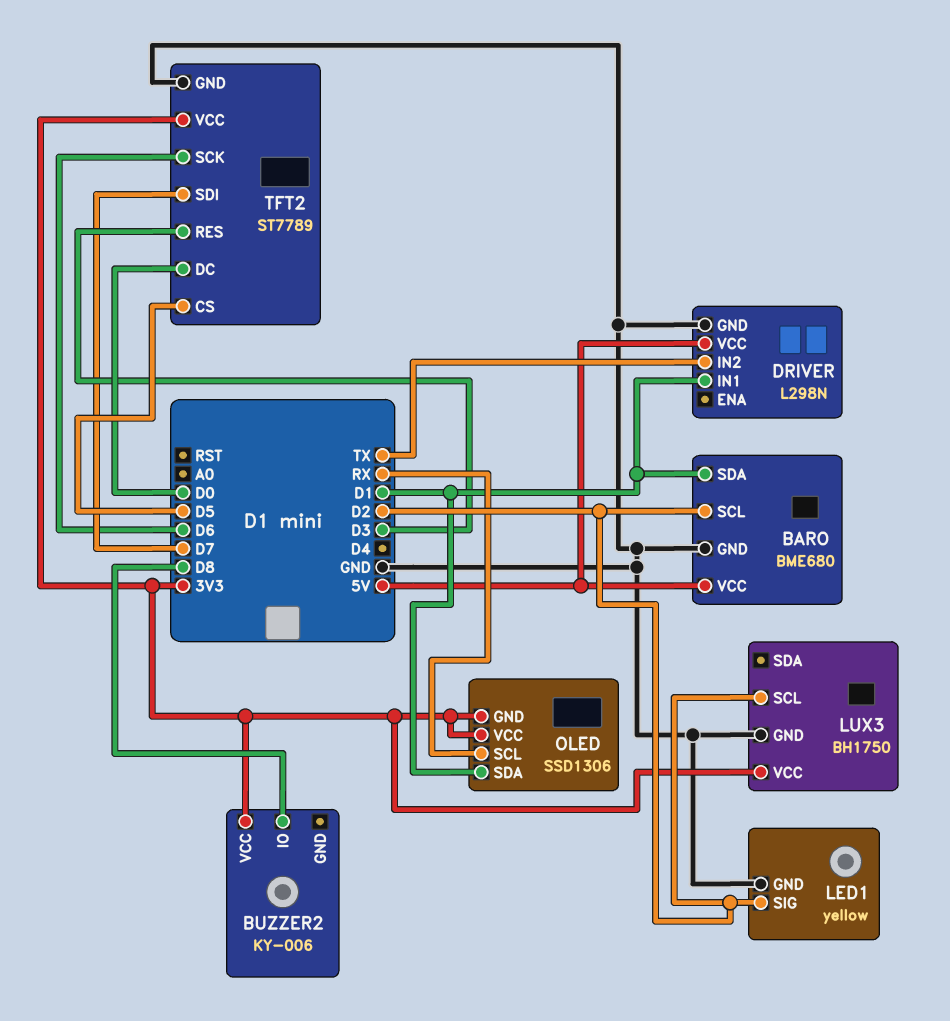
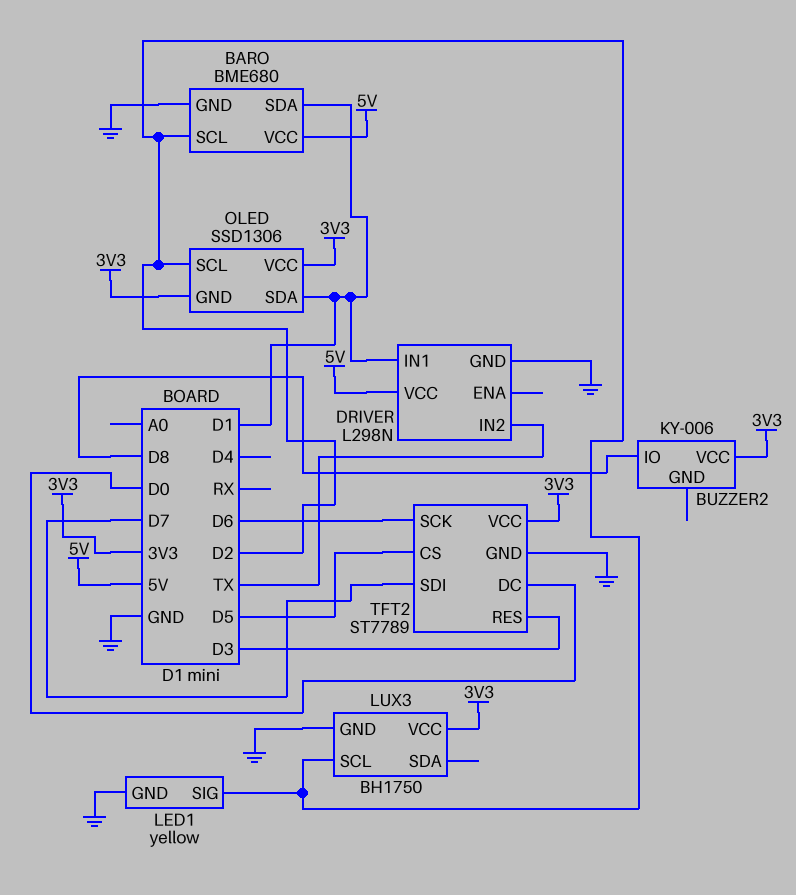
OLED pin SCL: RX -> D2

